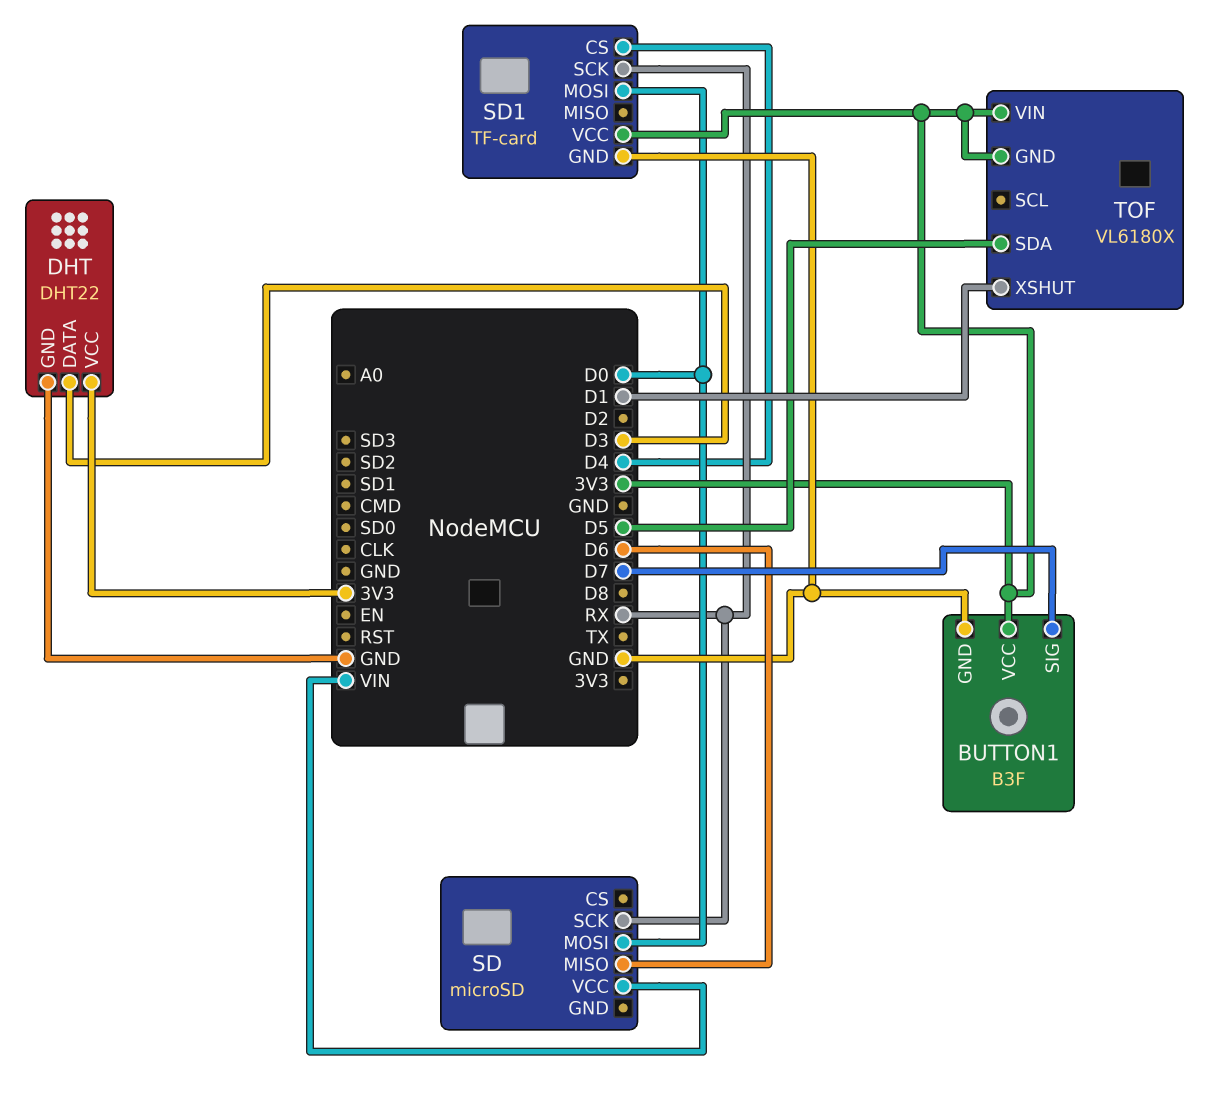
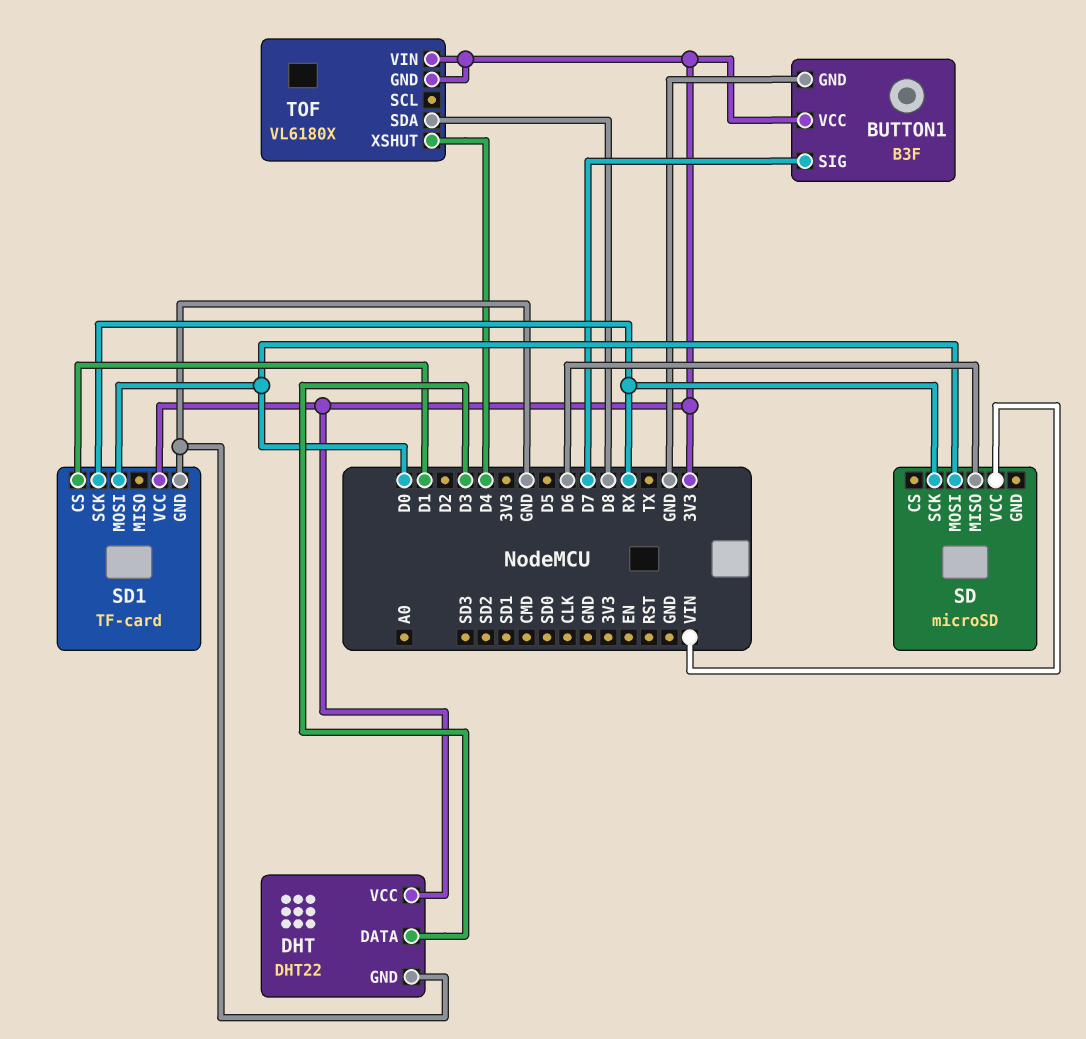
SD1 pin CS: D4 -> D1
TOF pin SDA: D5 -> D8
TOF pin XSHUT: D1 -> D4

